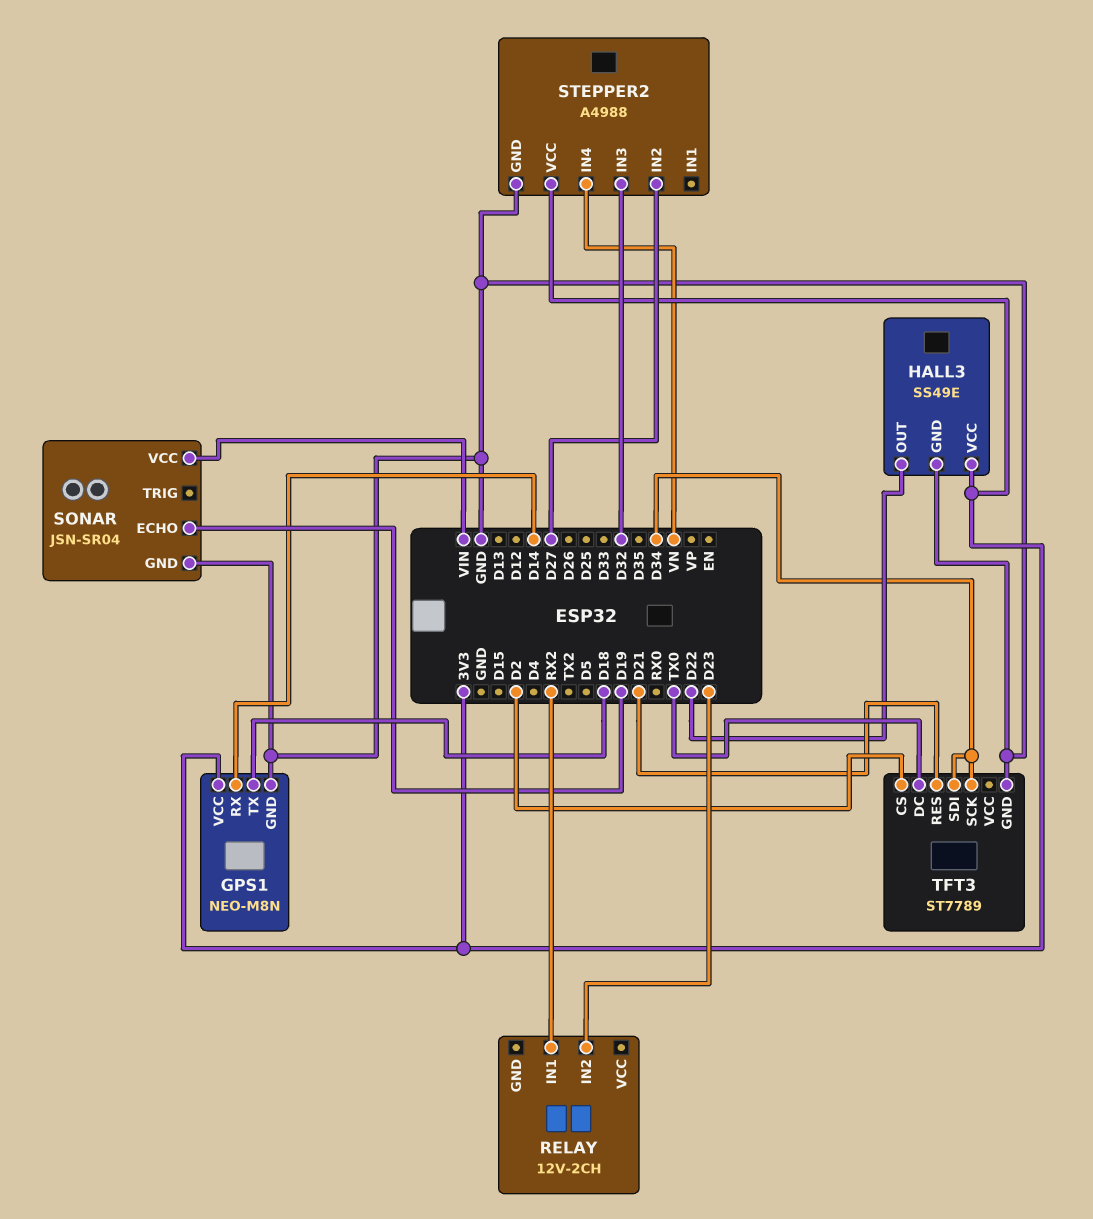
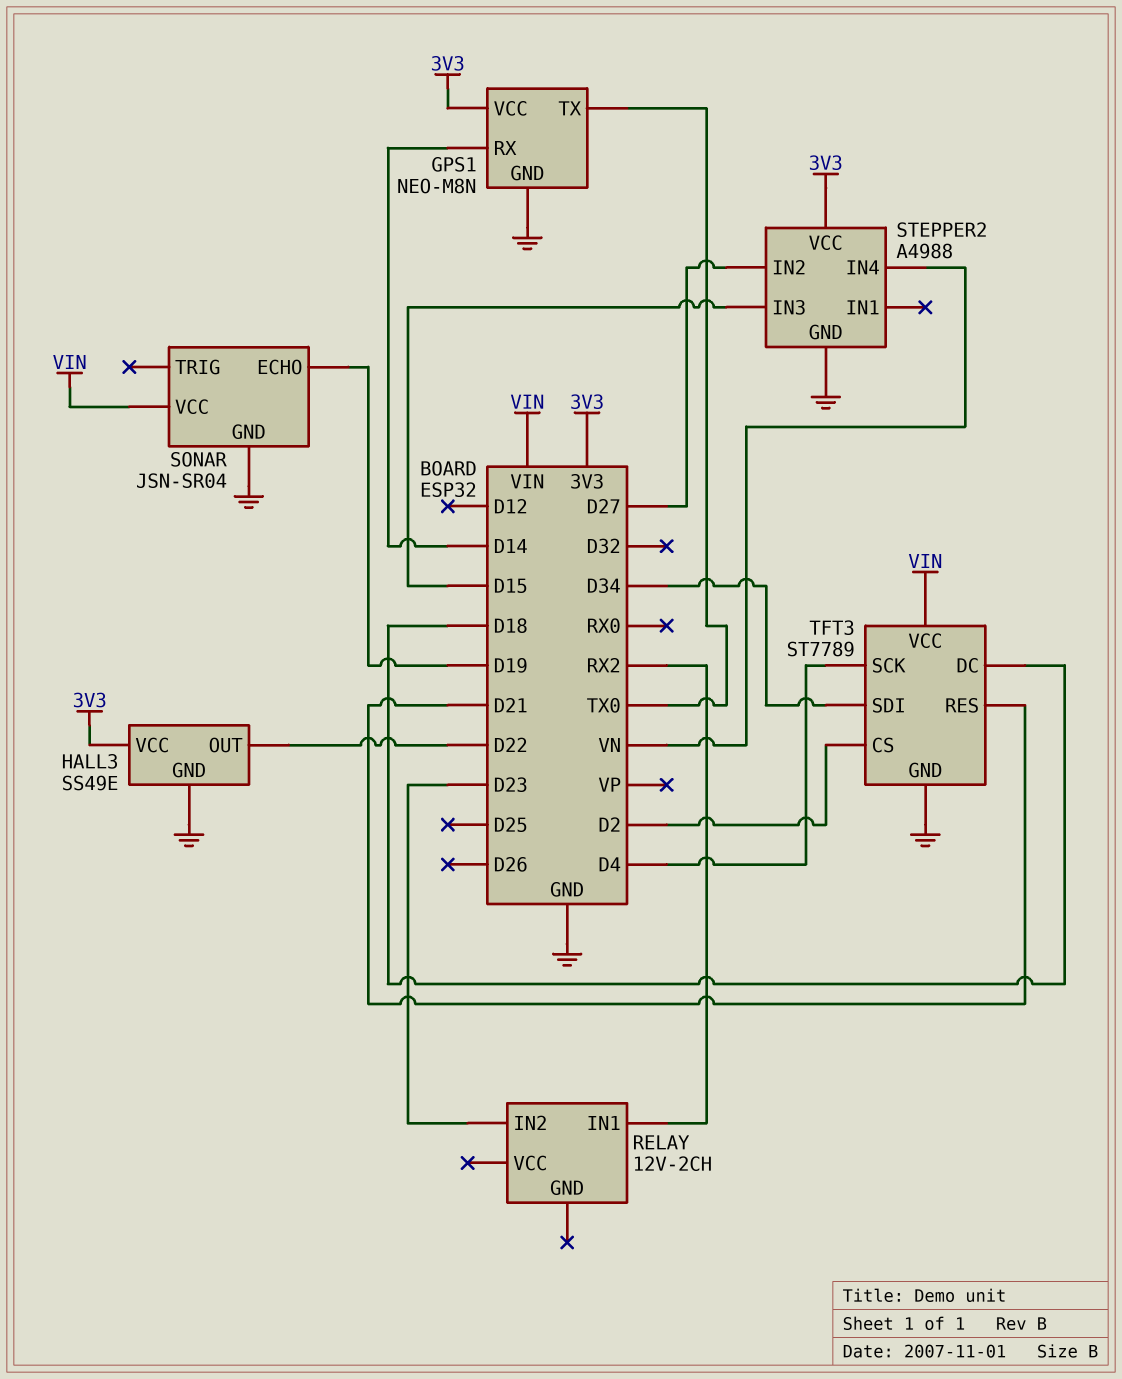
GPS1 pin TX: D18 -> TX0
STEPPER2 pin IN3: D32 -> D15
TFT3 pin DC: TX0 -> D18
TFT3 pin SCK: D34 -> D4
TFT3 pin VCC: none -> VIN

